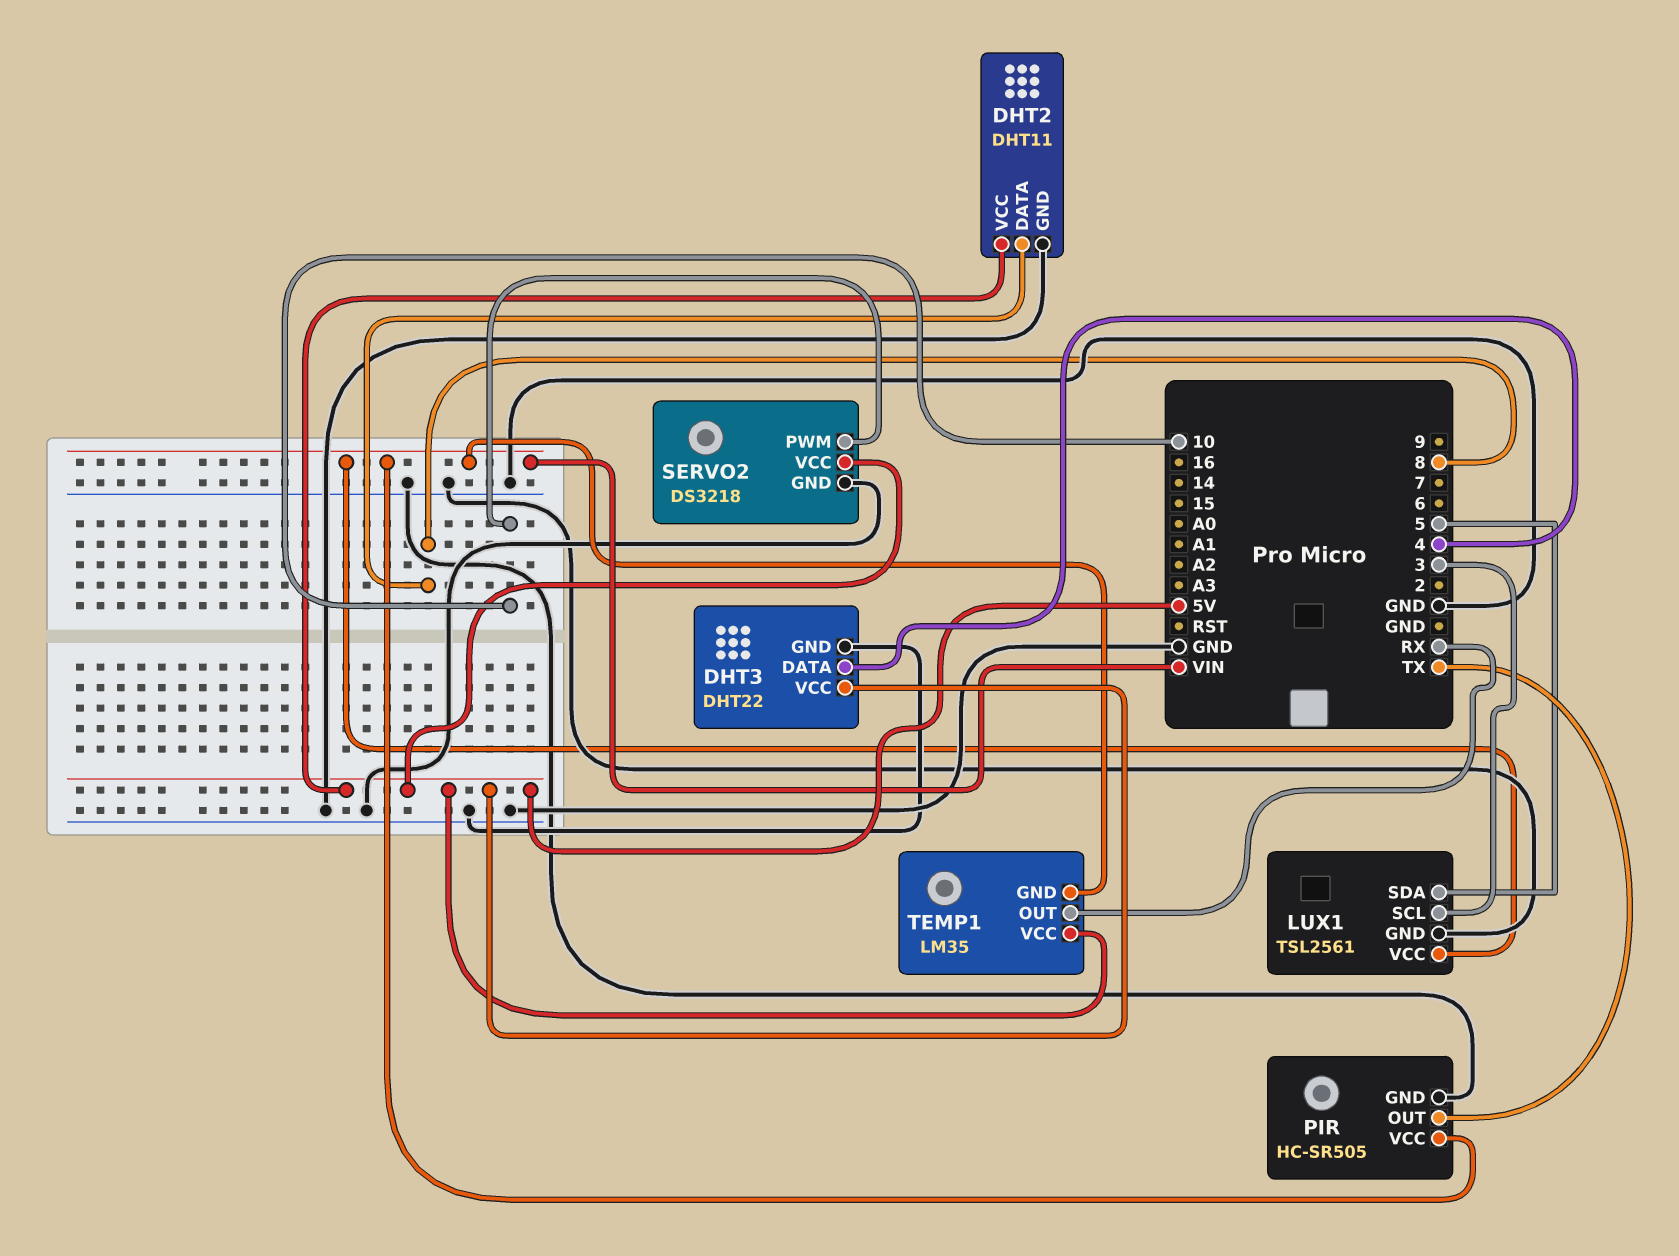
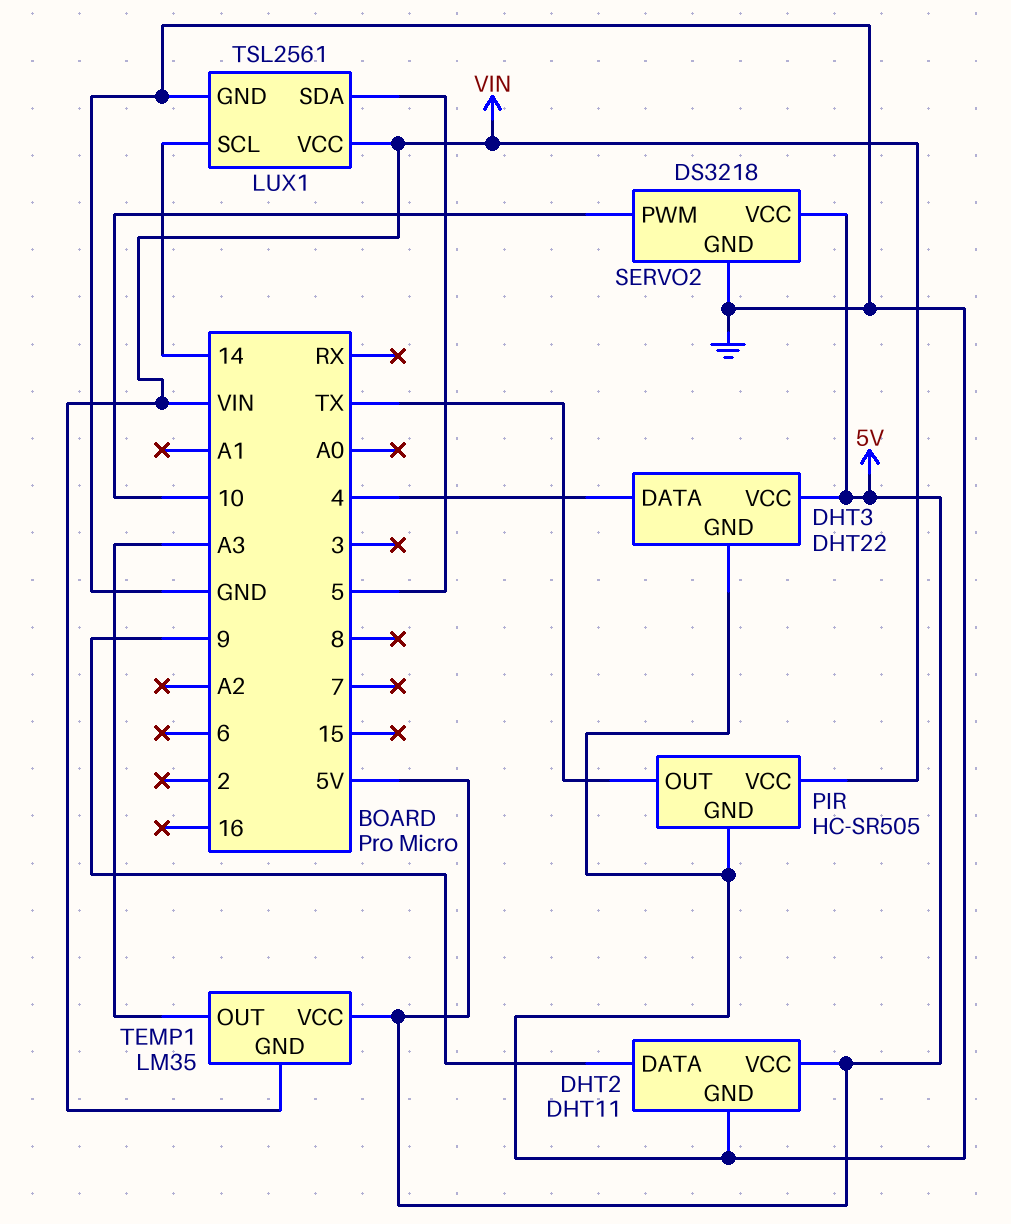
DHT2 pin DATA: 8 -> 9
LUX1 pin SCL: 3 -> 14
TEMP1 pin OUT: RX -> A3

